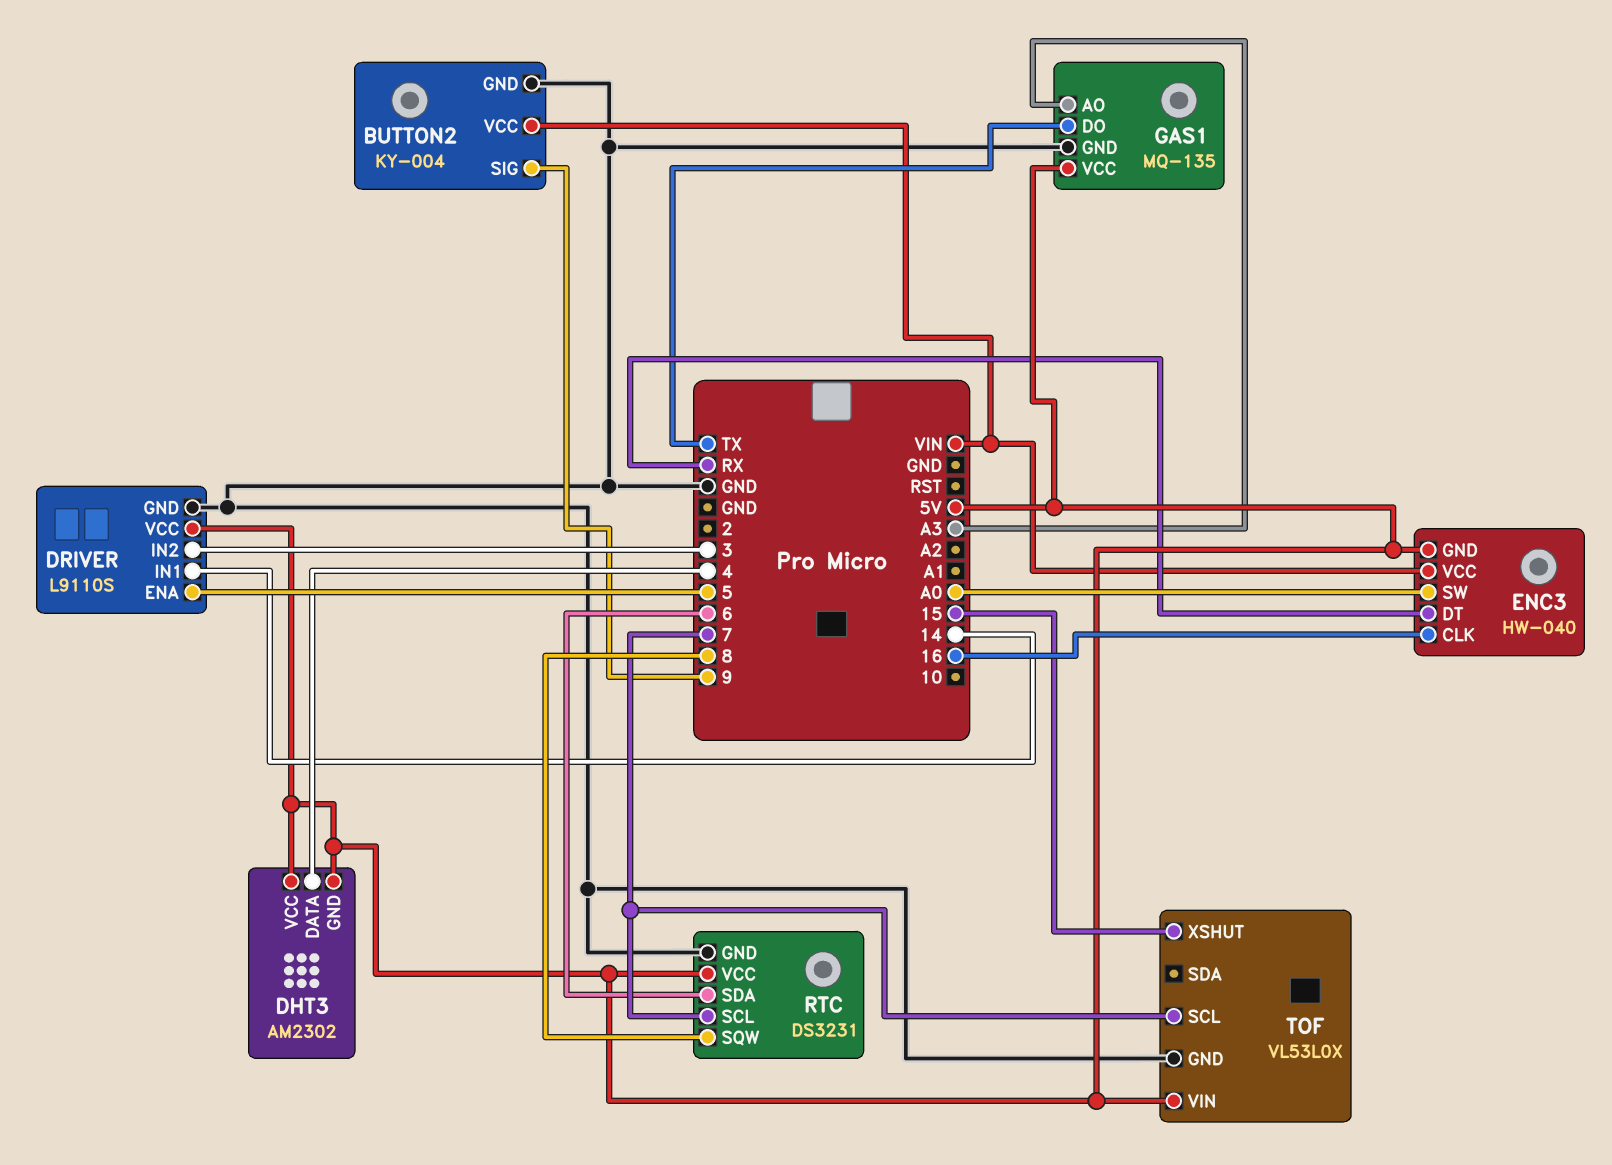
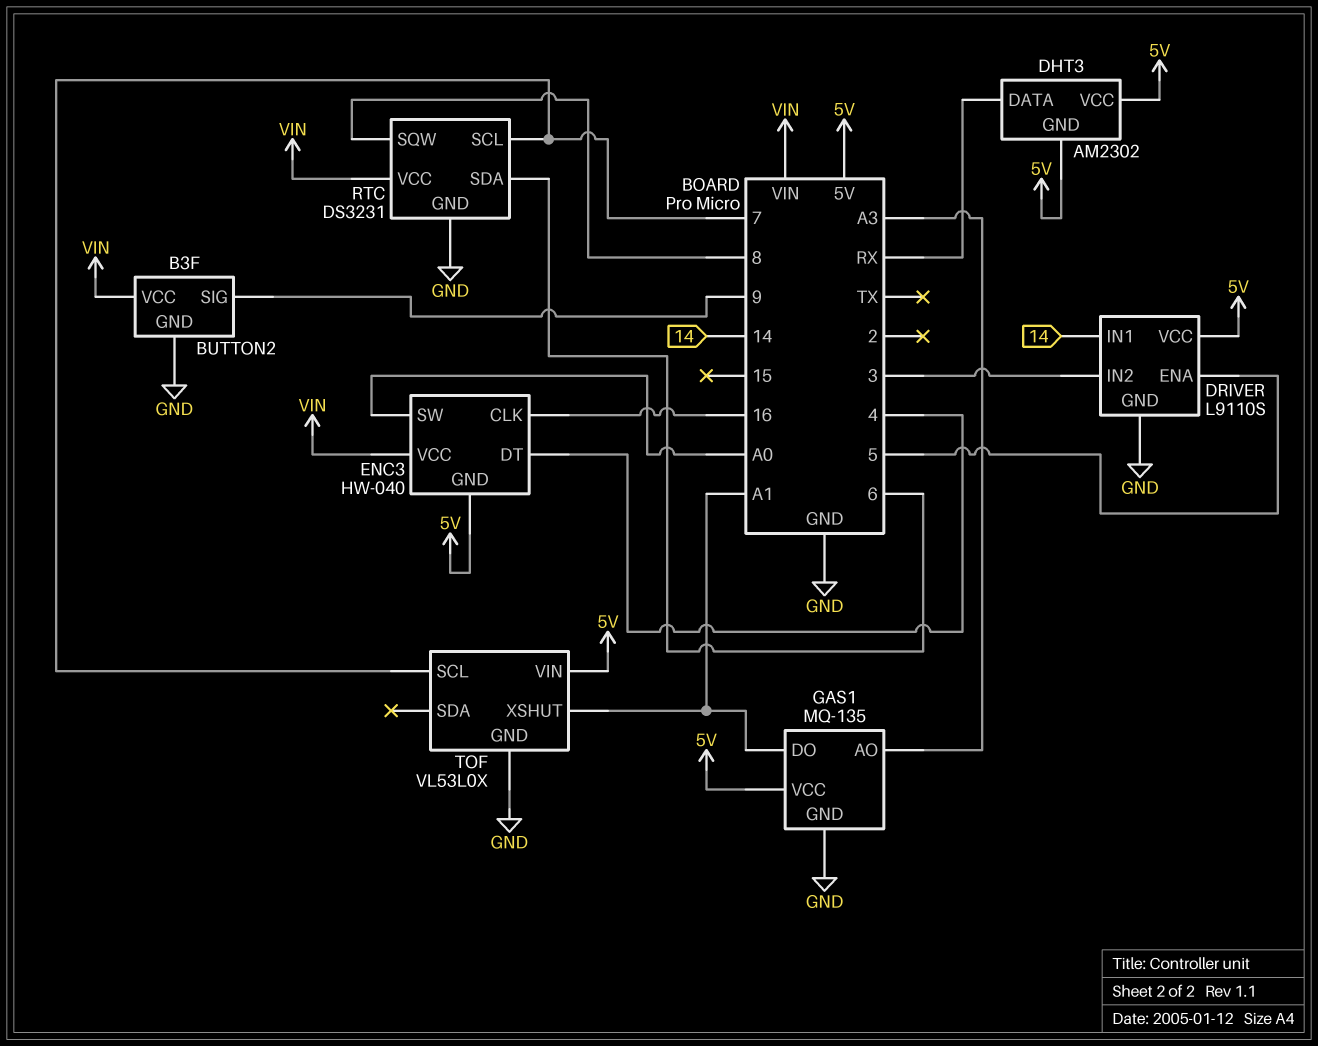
BUTTON2: KY-004 -> B3F
DHT3 pin DATA: 4 -> RX
ENC3 pin DT: RX -> 4
GAS1 pin DO: TX -> A1
RTC pin VCC: 5V -> VIN
TOF pin XSHUT: 15 -> A1

